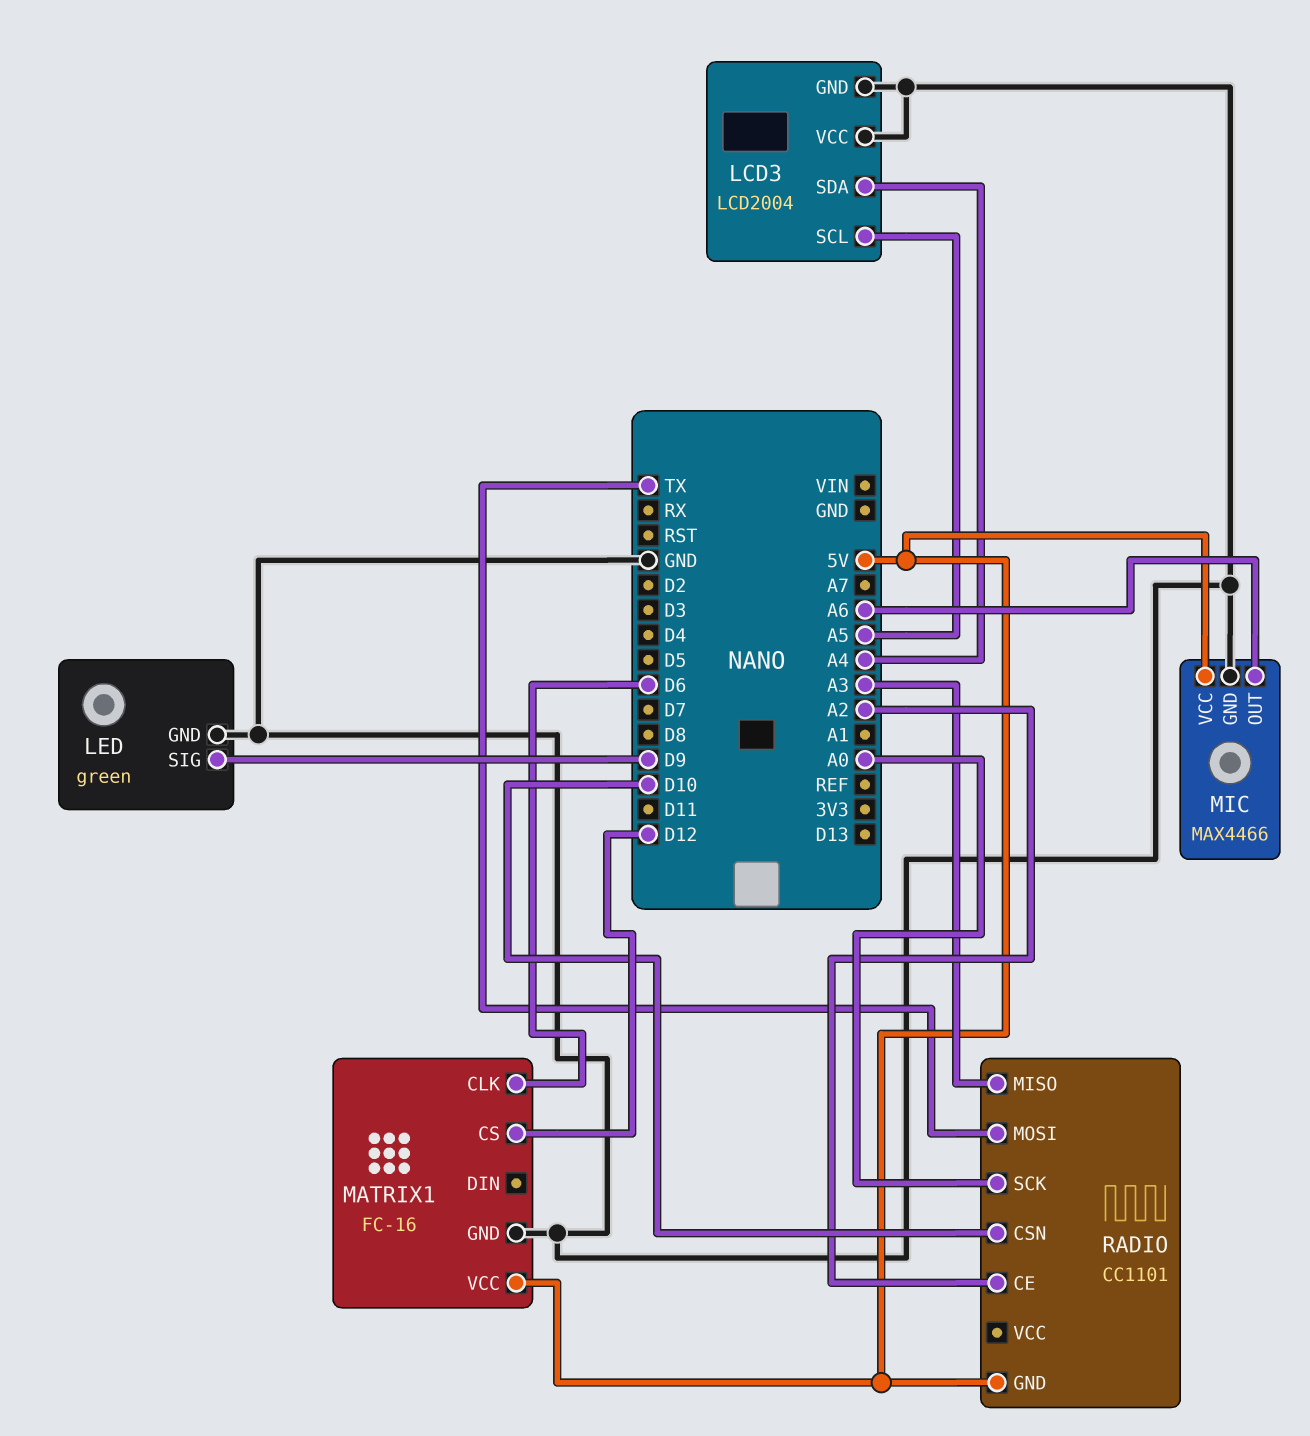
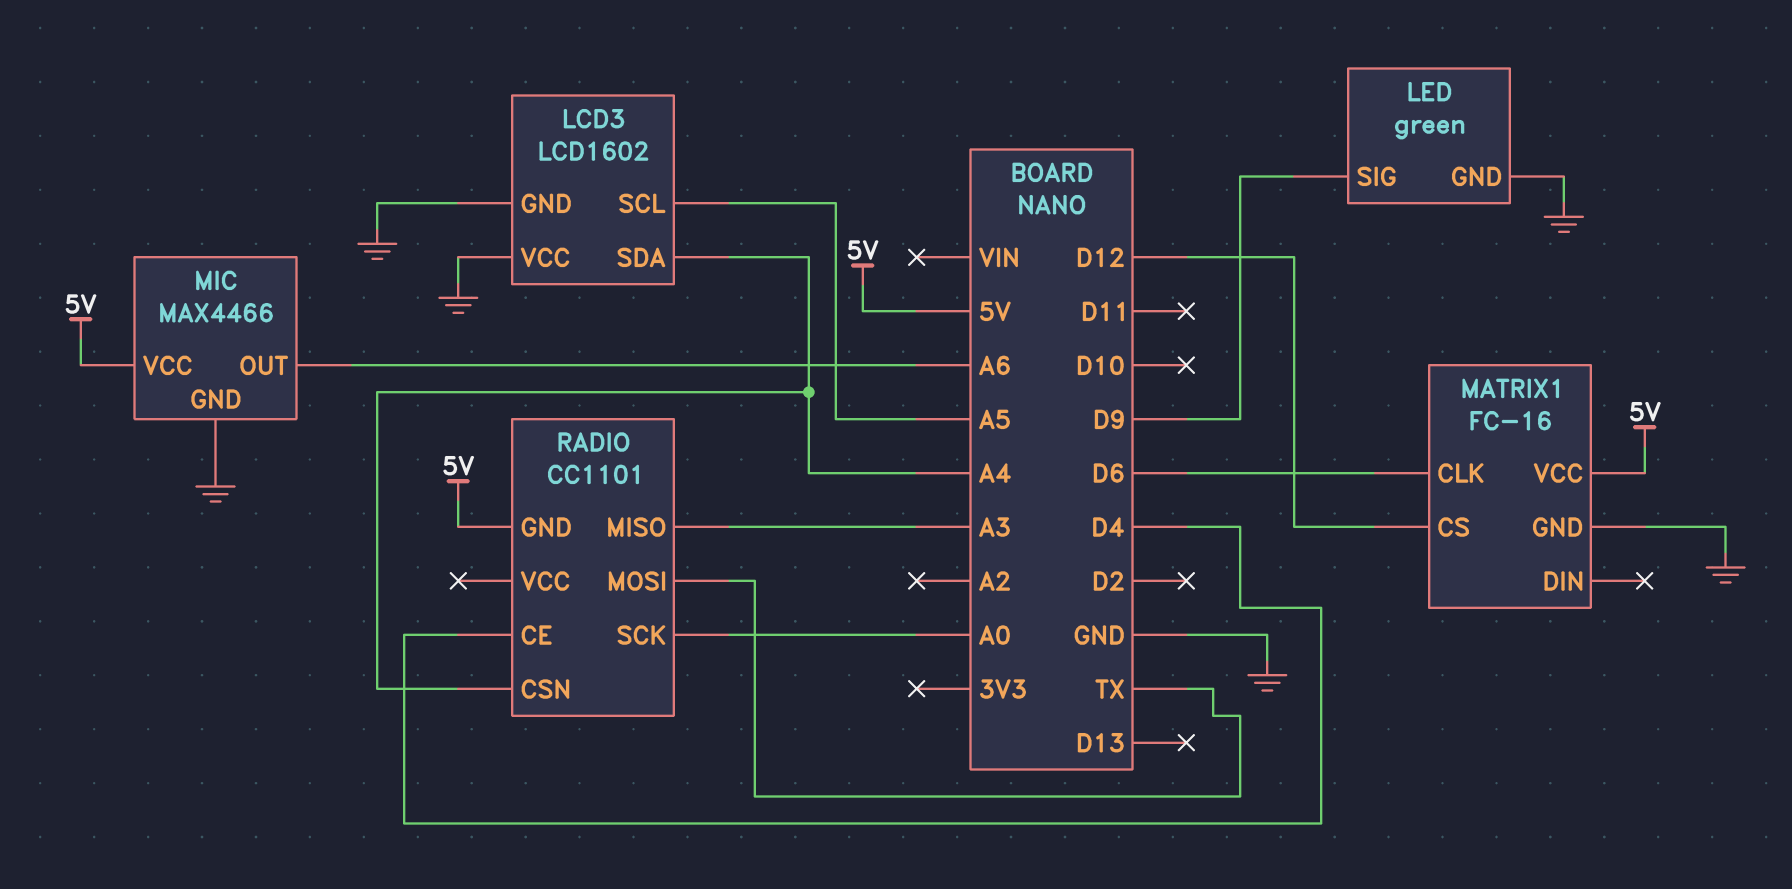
LCD3: LCD2004 -> LCD1602
RADIO pin CE: A2 -> D4
RADIO pin CSN: D10 -> A4

